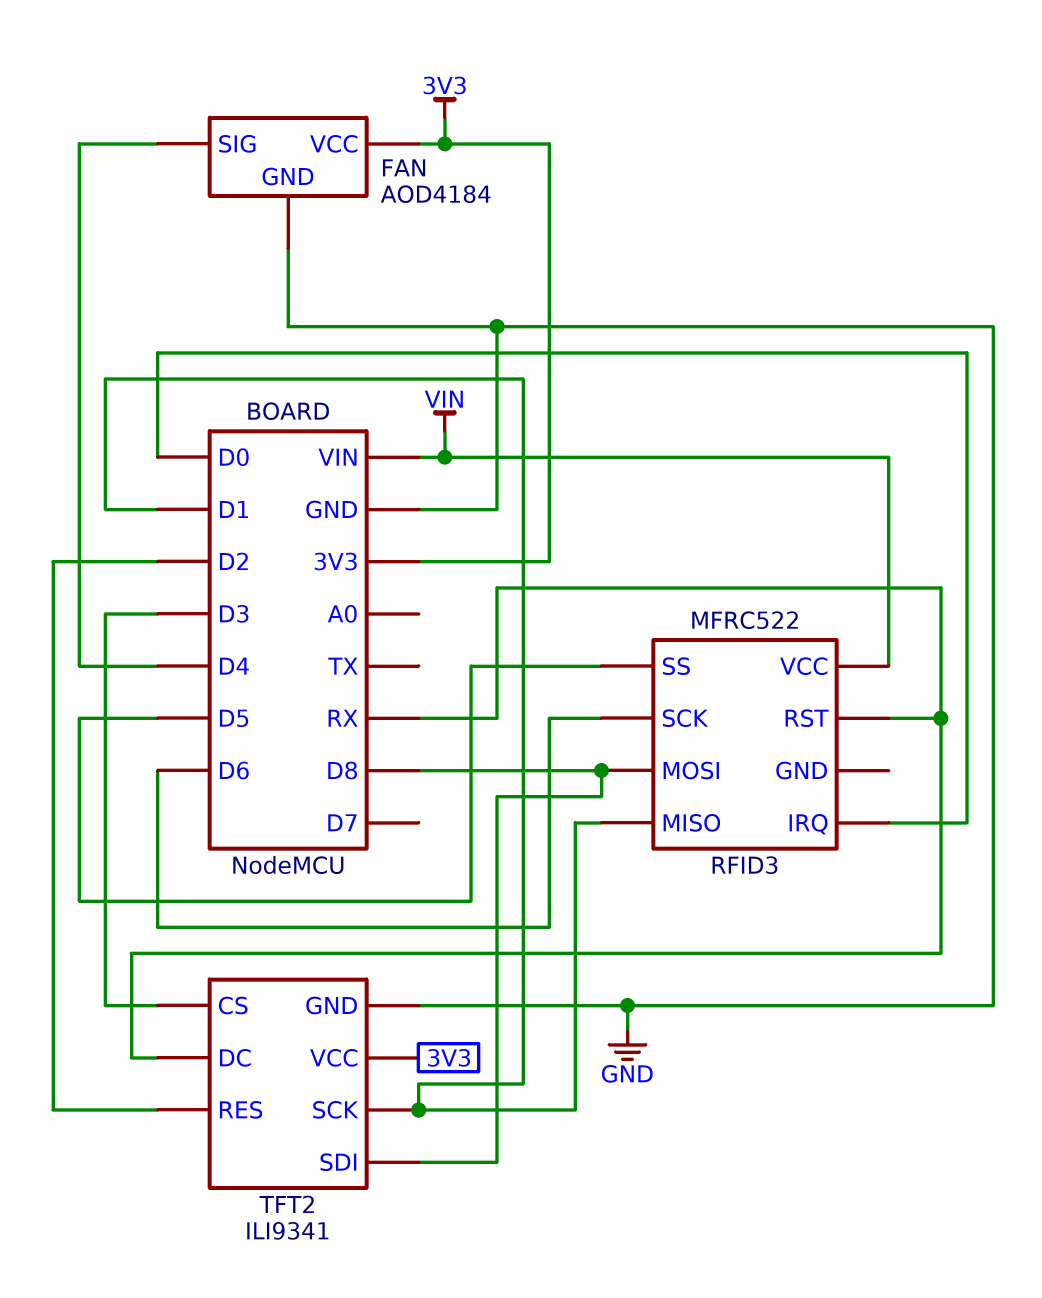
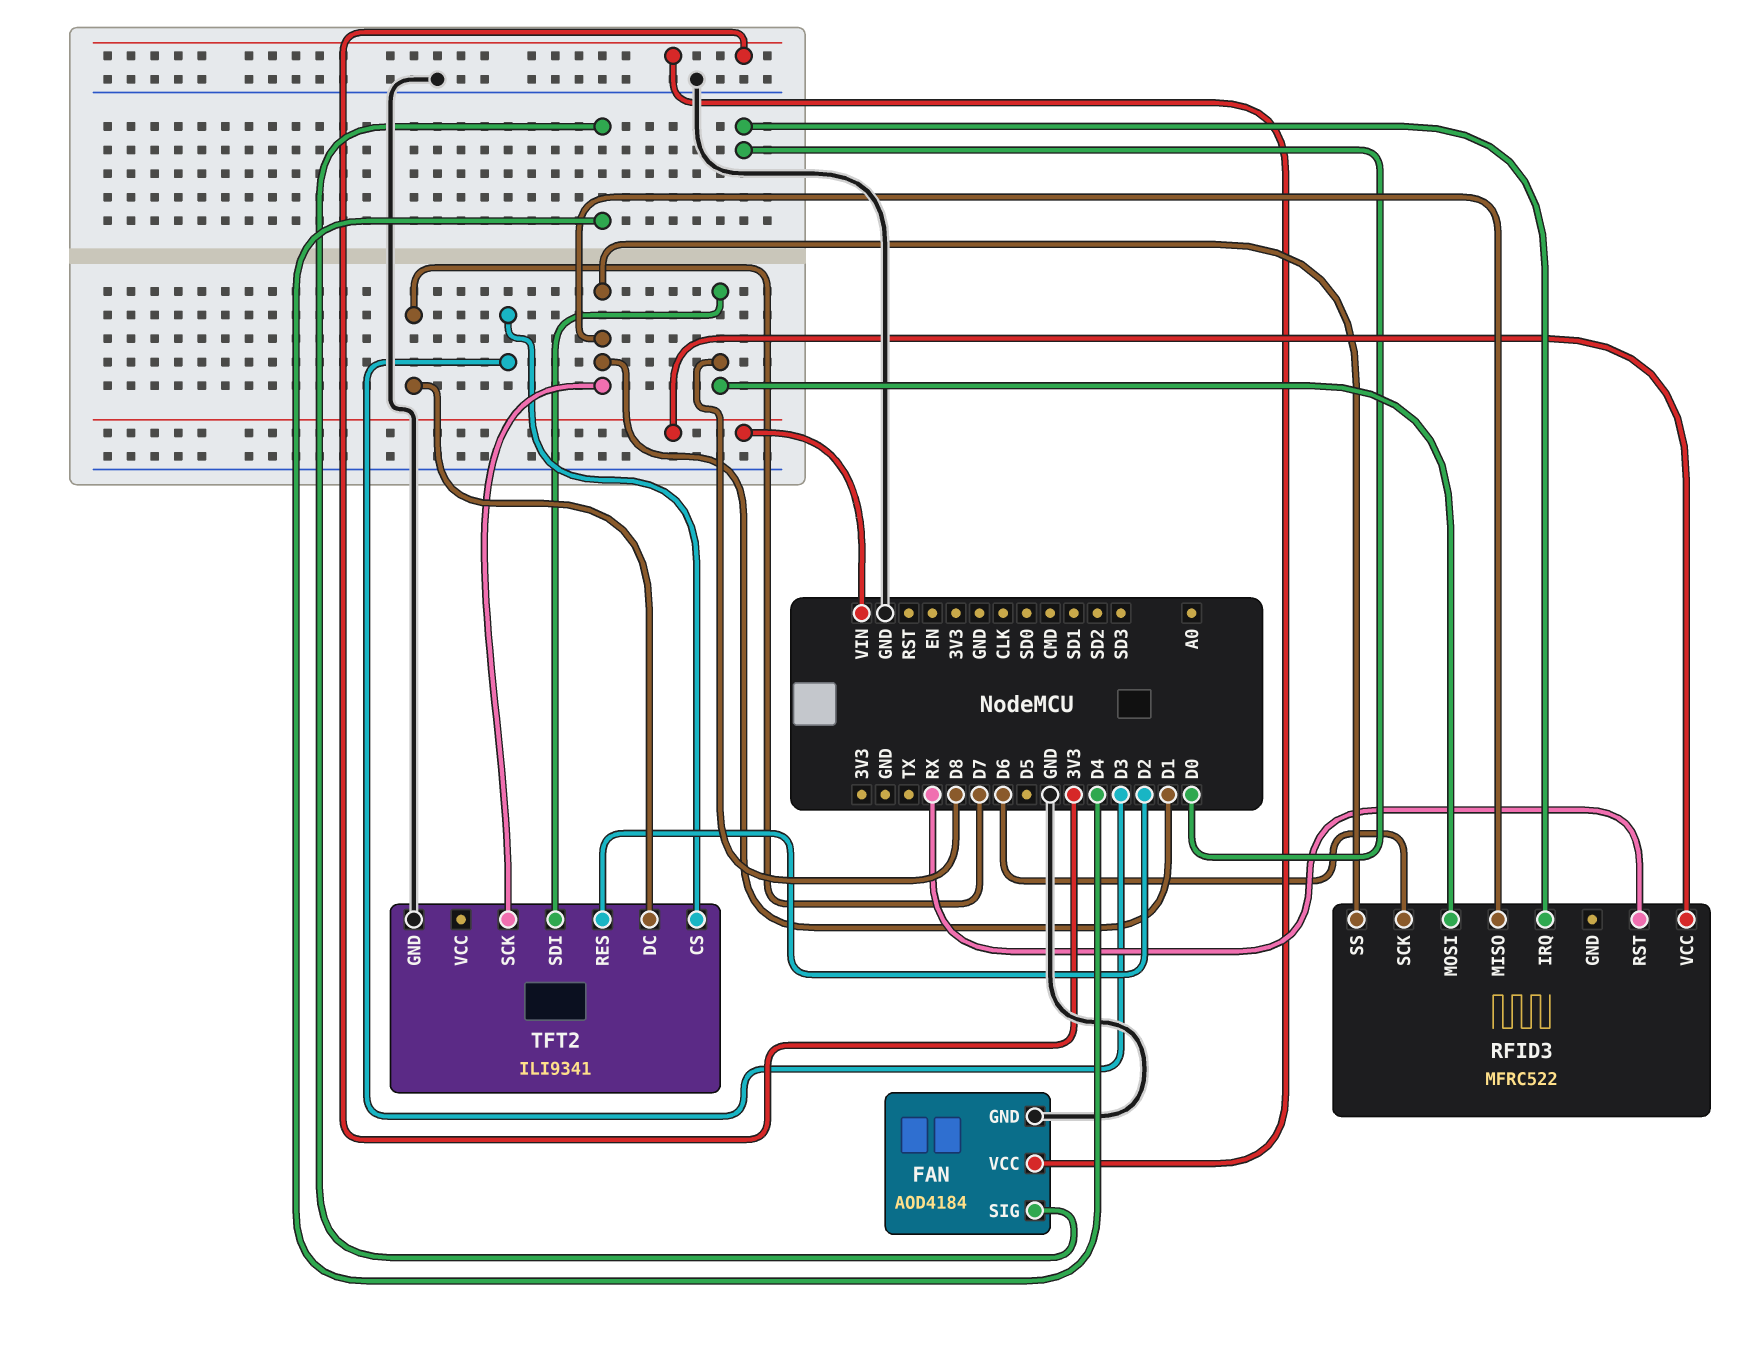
RFID3 pin SS: D5 -> D1
TFT2 pin DC: RX -> D7
TFT2 pin VCC: 3V3 -> none

